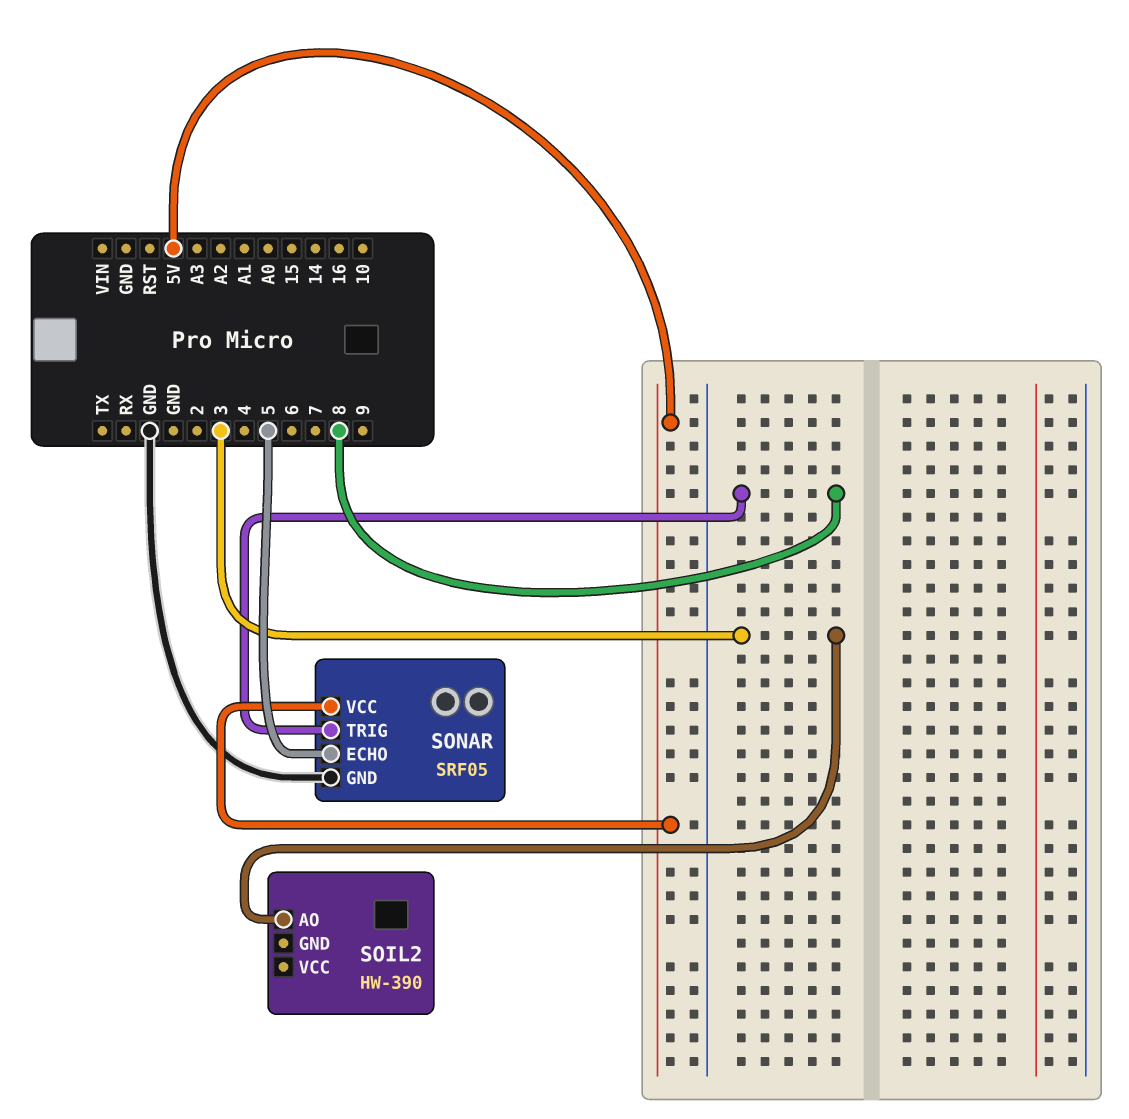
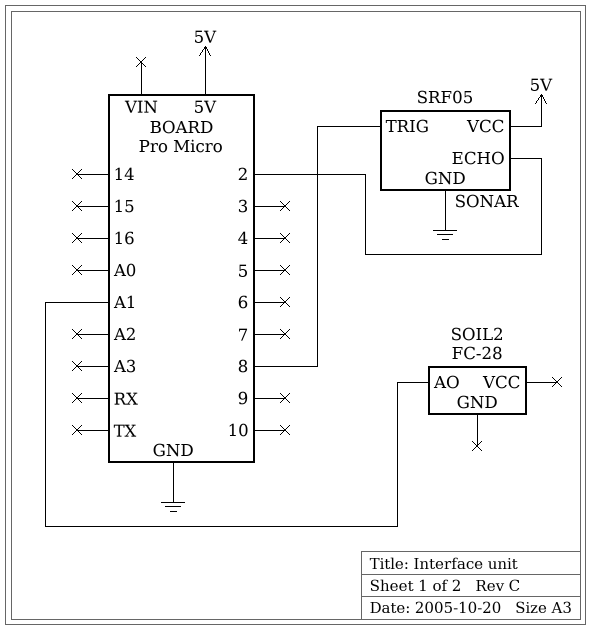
SOIL2: HW-390 -> FC-28
SOIL2 pin AO: 3 -> A1
SONAR pin ECHO: 5 -> 2

